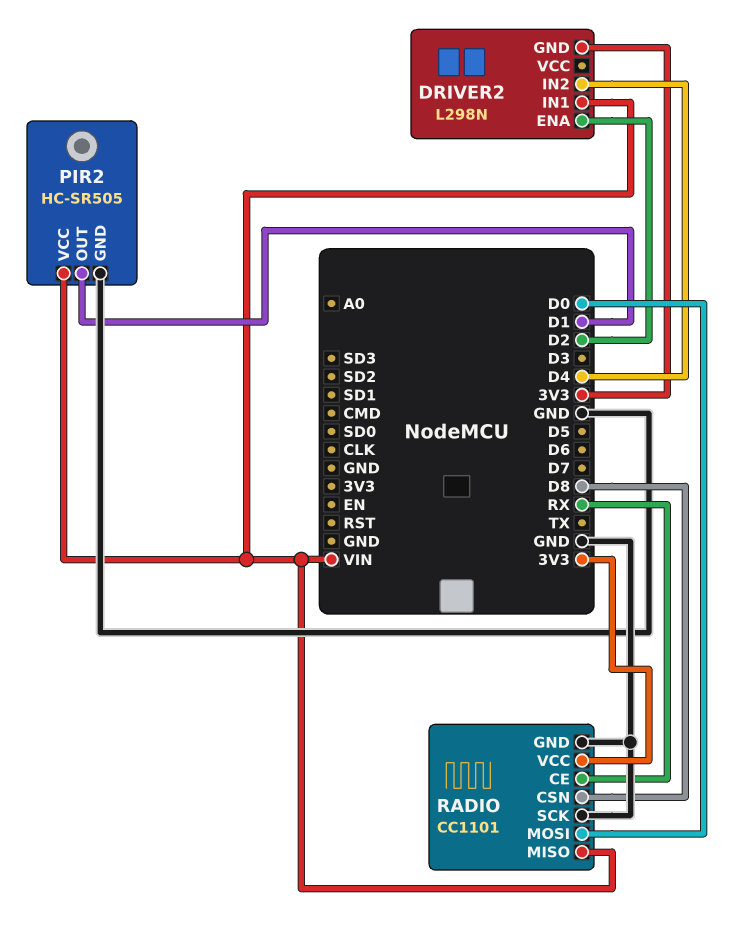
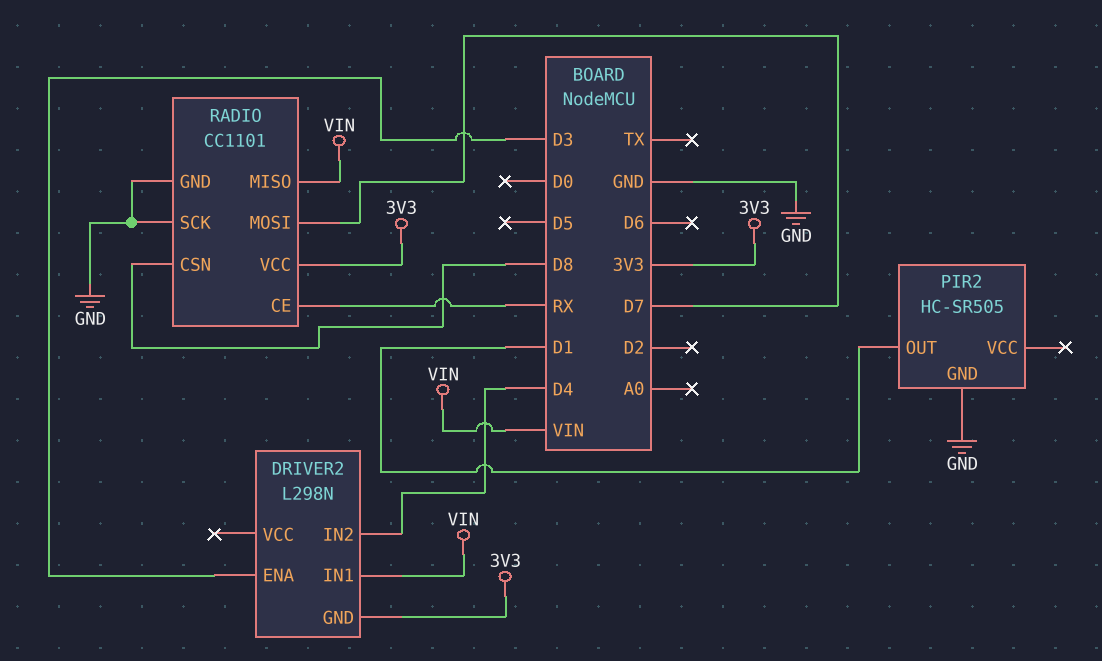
DRIVER2 pin ENA: D2 -> D3
PIR2 pin VCC: VIN -> none
RADIO pin MOSI: D0 -> D7

